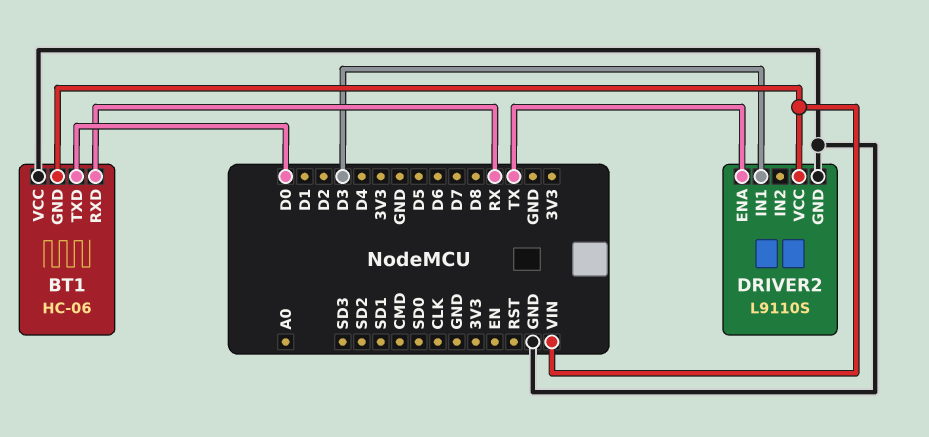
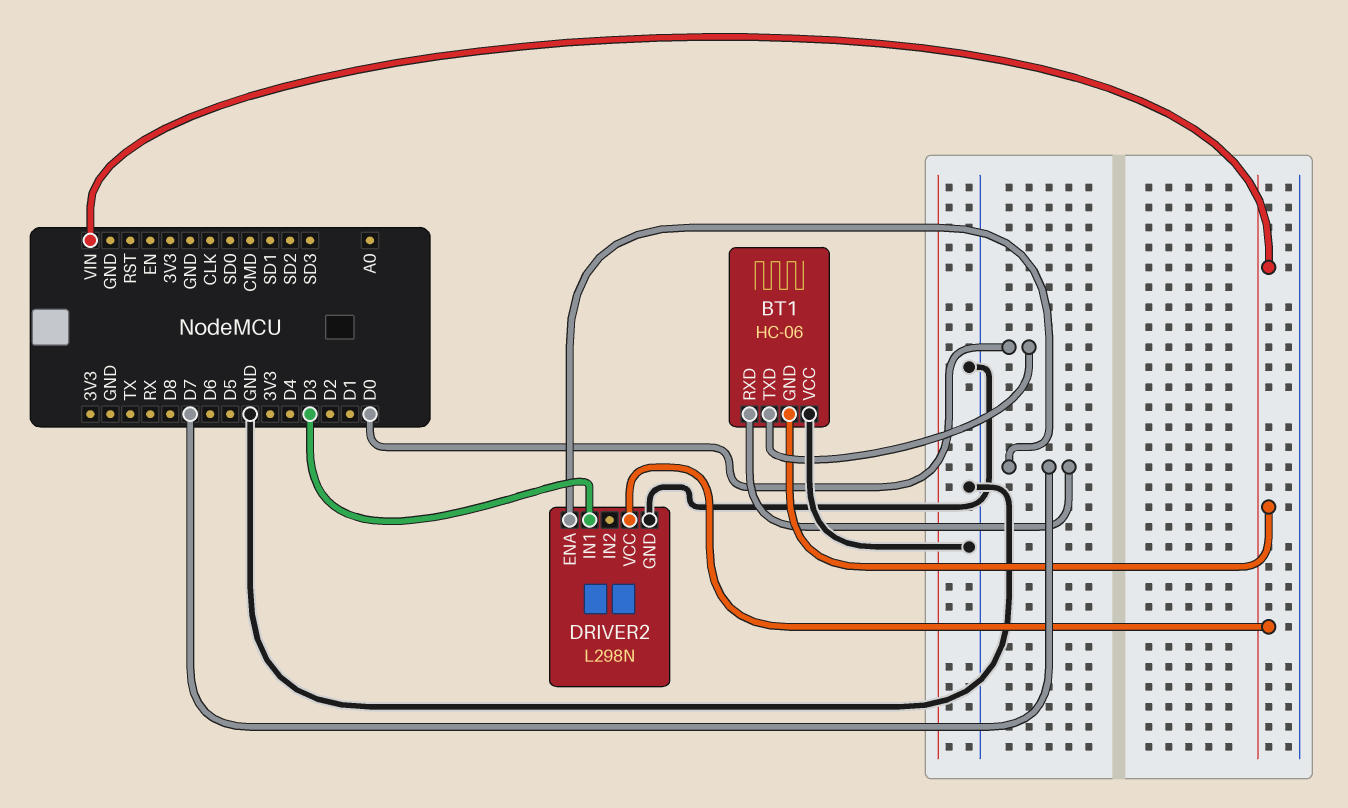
BT1 pin RXD: RX -> D7
DRIVER2: L9110S -> L298N
DRIVER2 pin ENA: TX -> D7

